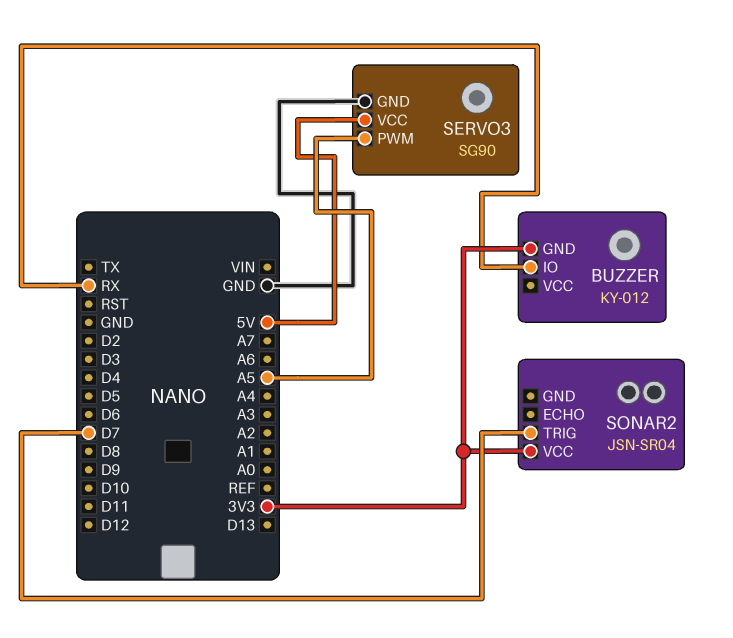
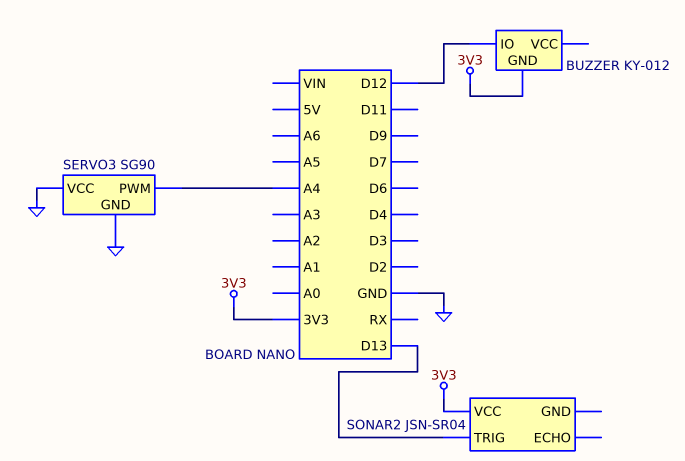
BUZZER pin IO: RX -> D12
SERVO3 pin PWM: A5 -> A4
SERVO3 pin VCC: 5V -> GND
SONAR2 pin TRIG: D7 -> D13

